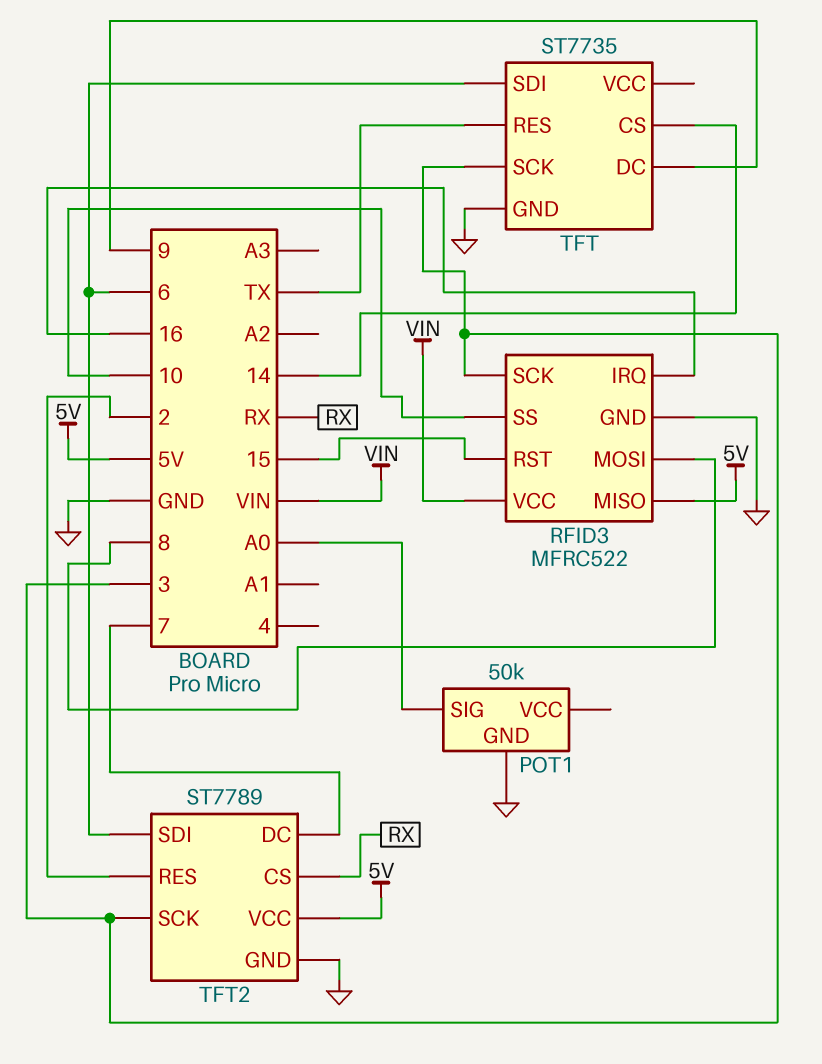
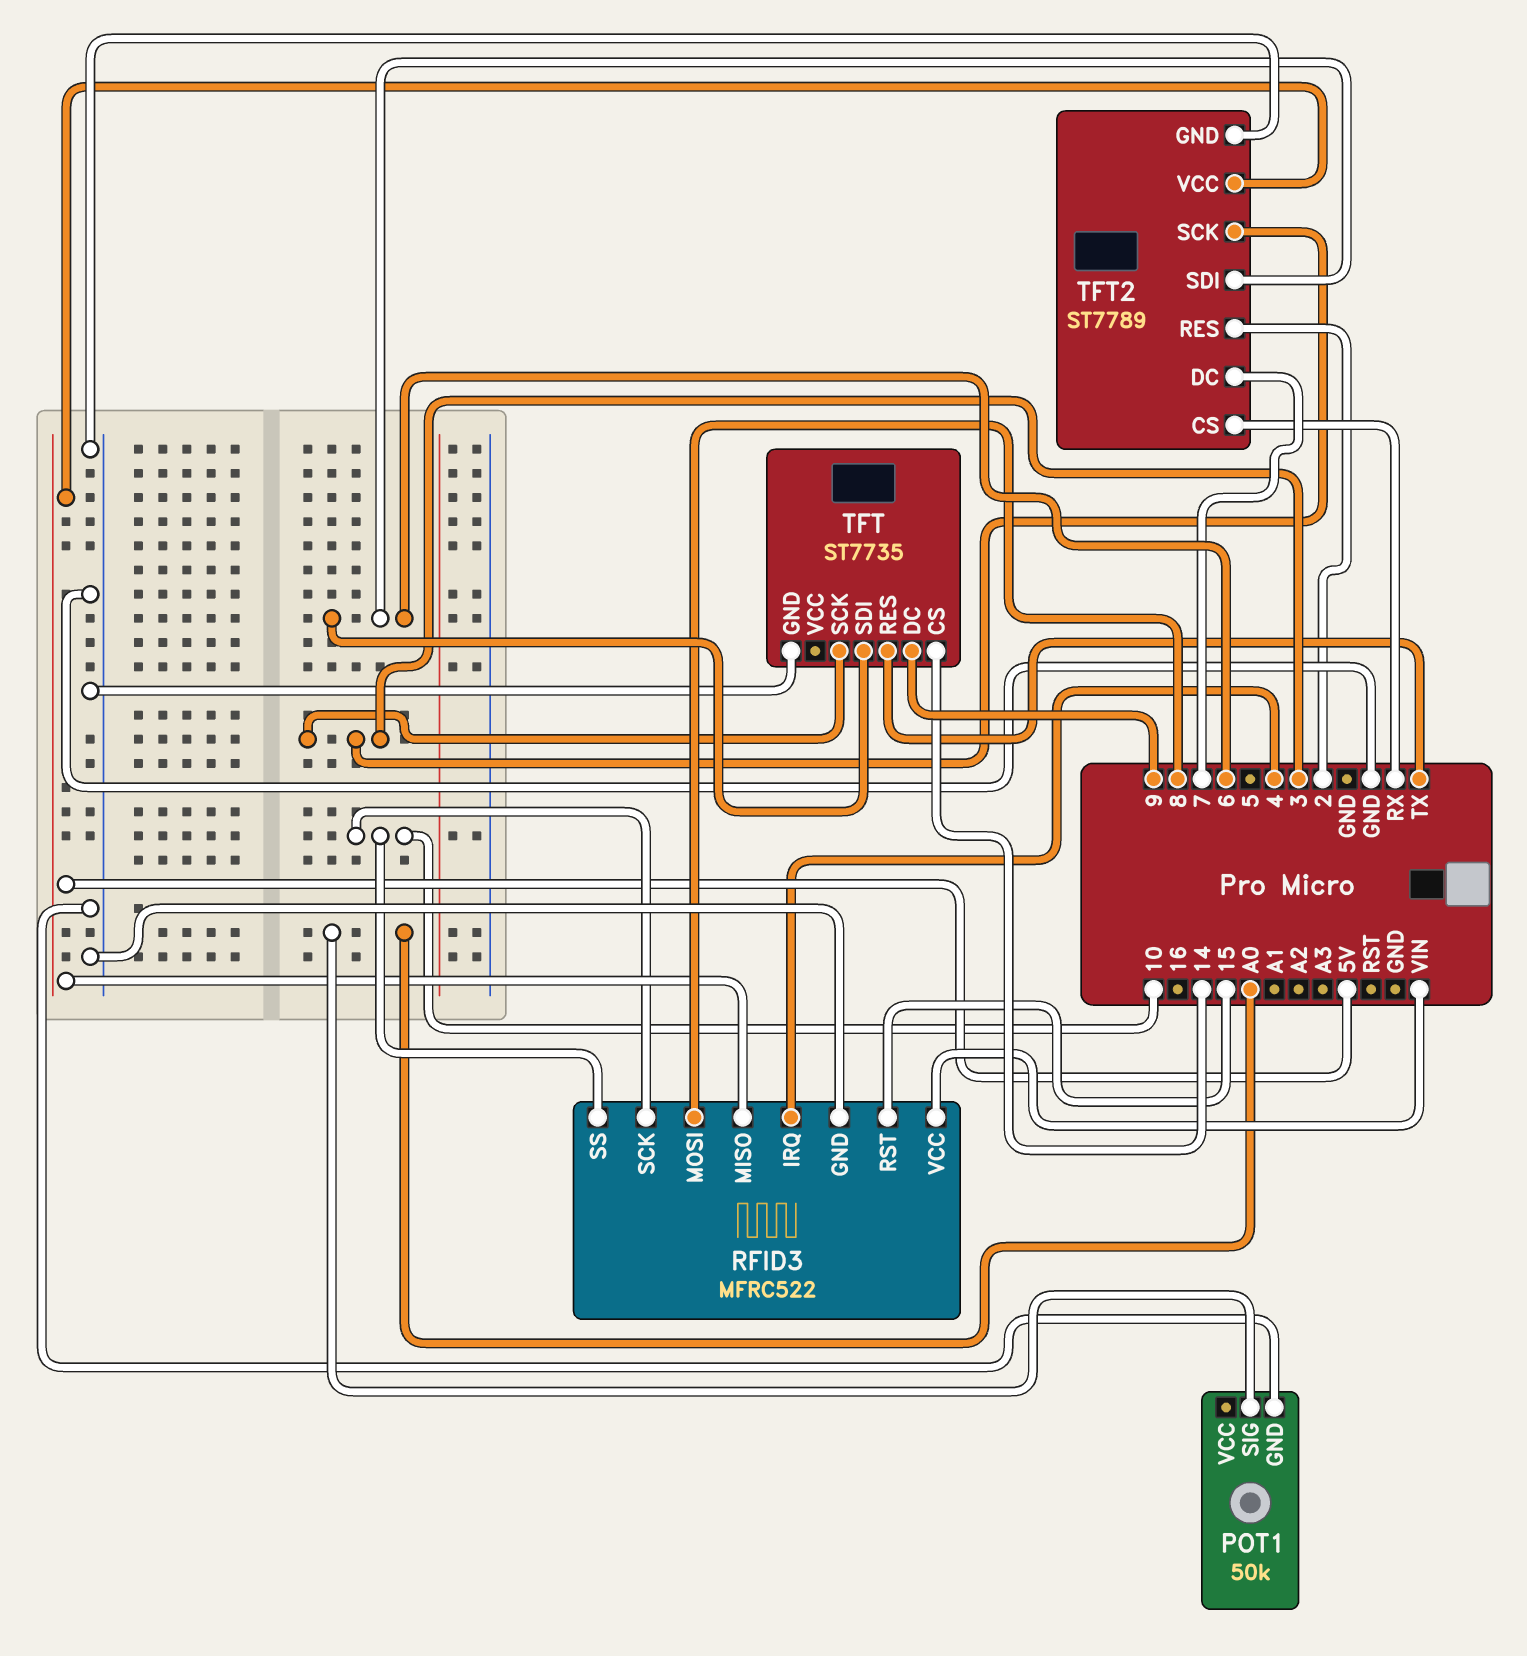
RFID3 pin IRQ: 16 -> 4
RFID3 pin SCK: 3 -> 10

